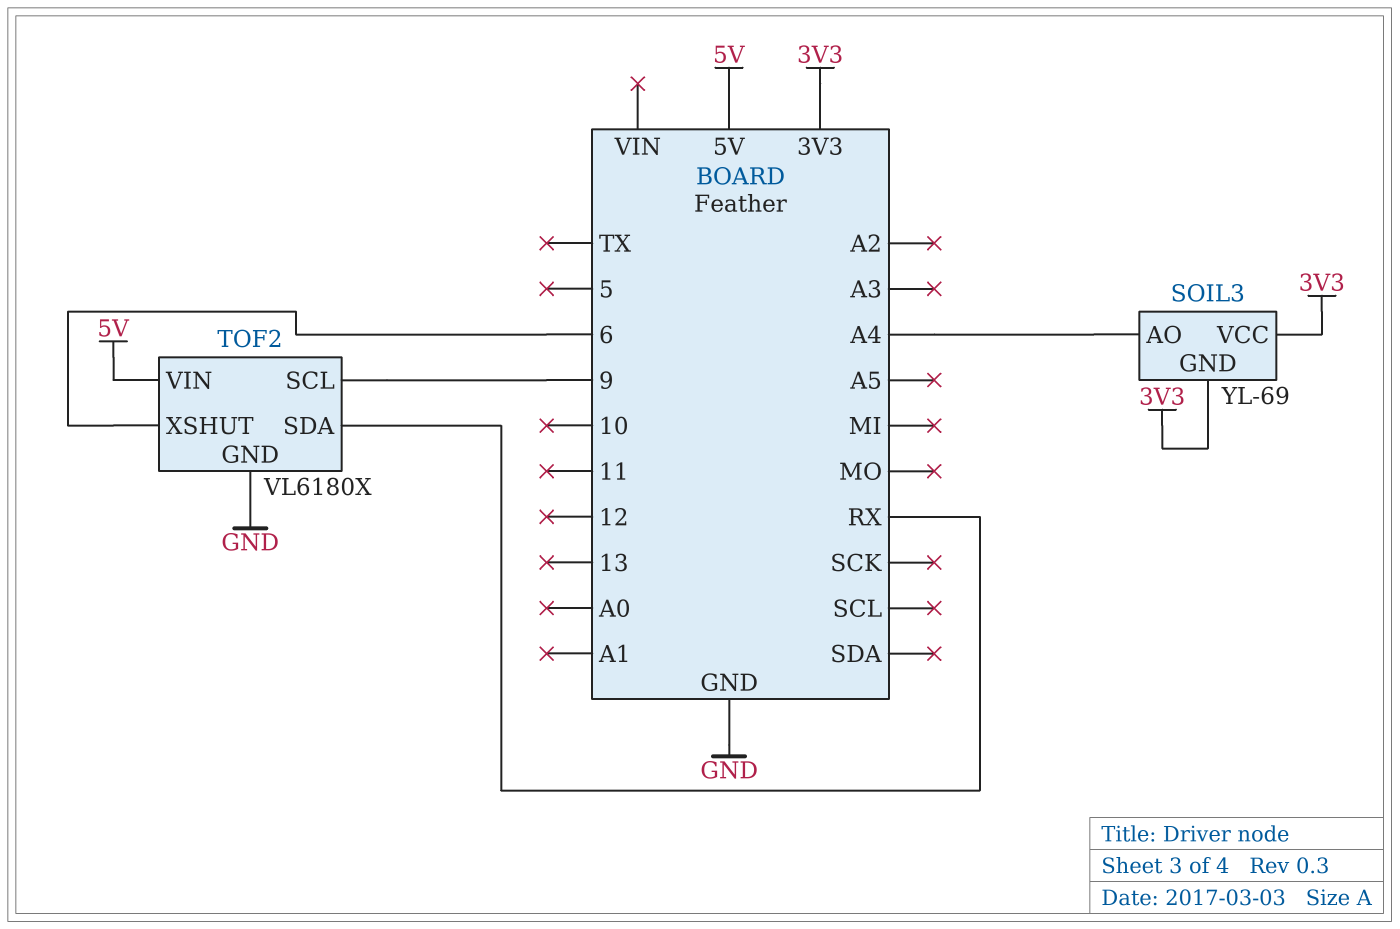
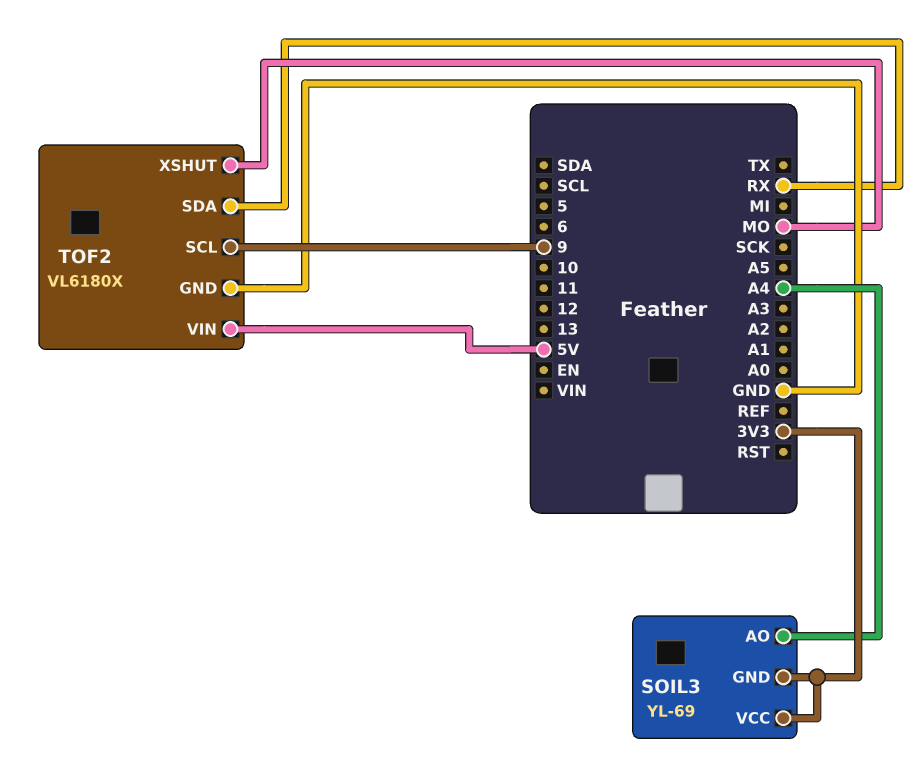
TOF2 pin XSHUT: 6 -> MO

